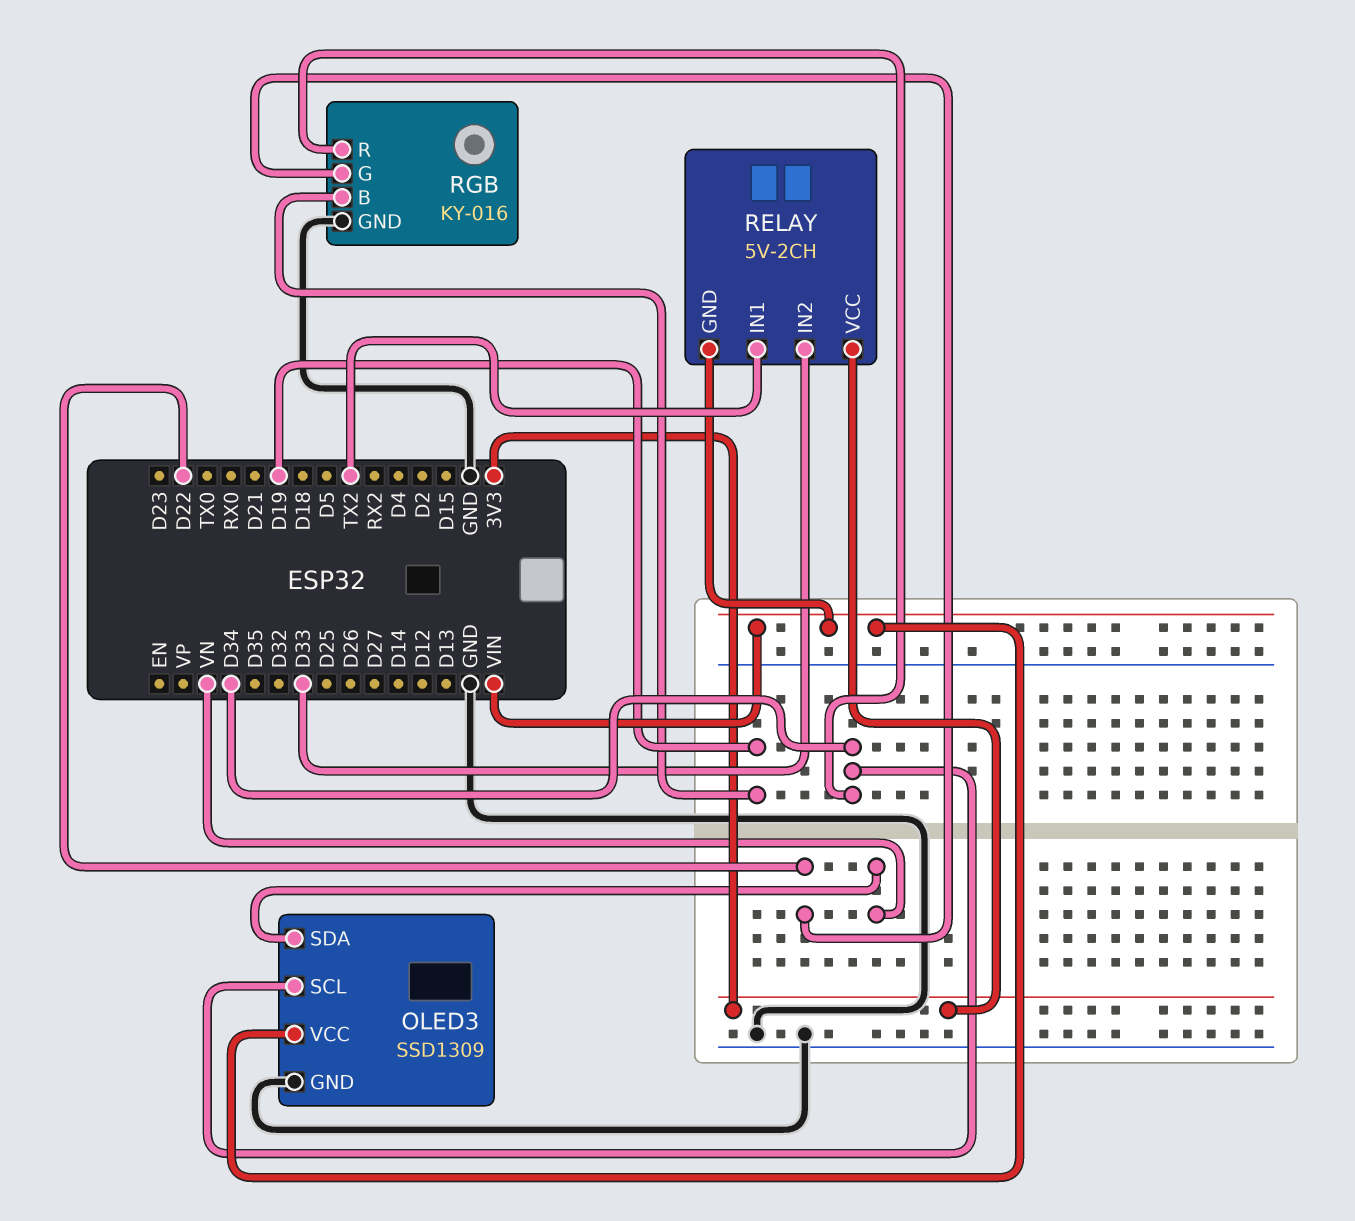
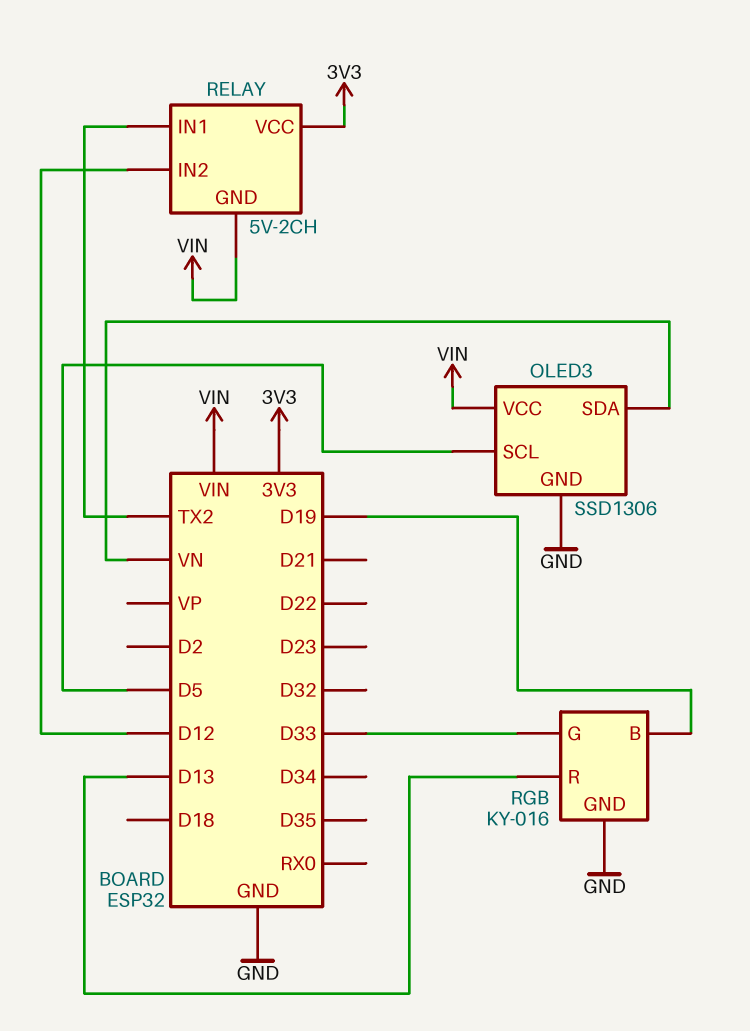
OLED3: SSD1309 -> SSD1306
OLED3 pin SCL: D34 -> D5
RELAY pin IN2: D33 -> D12
RGB pin G: D22 -> D33
RGB pin R: D34 -> D13

